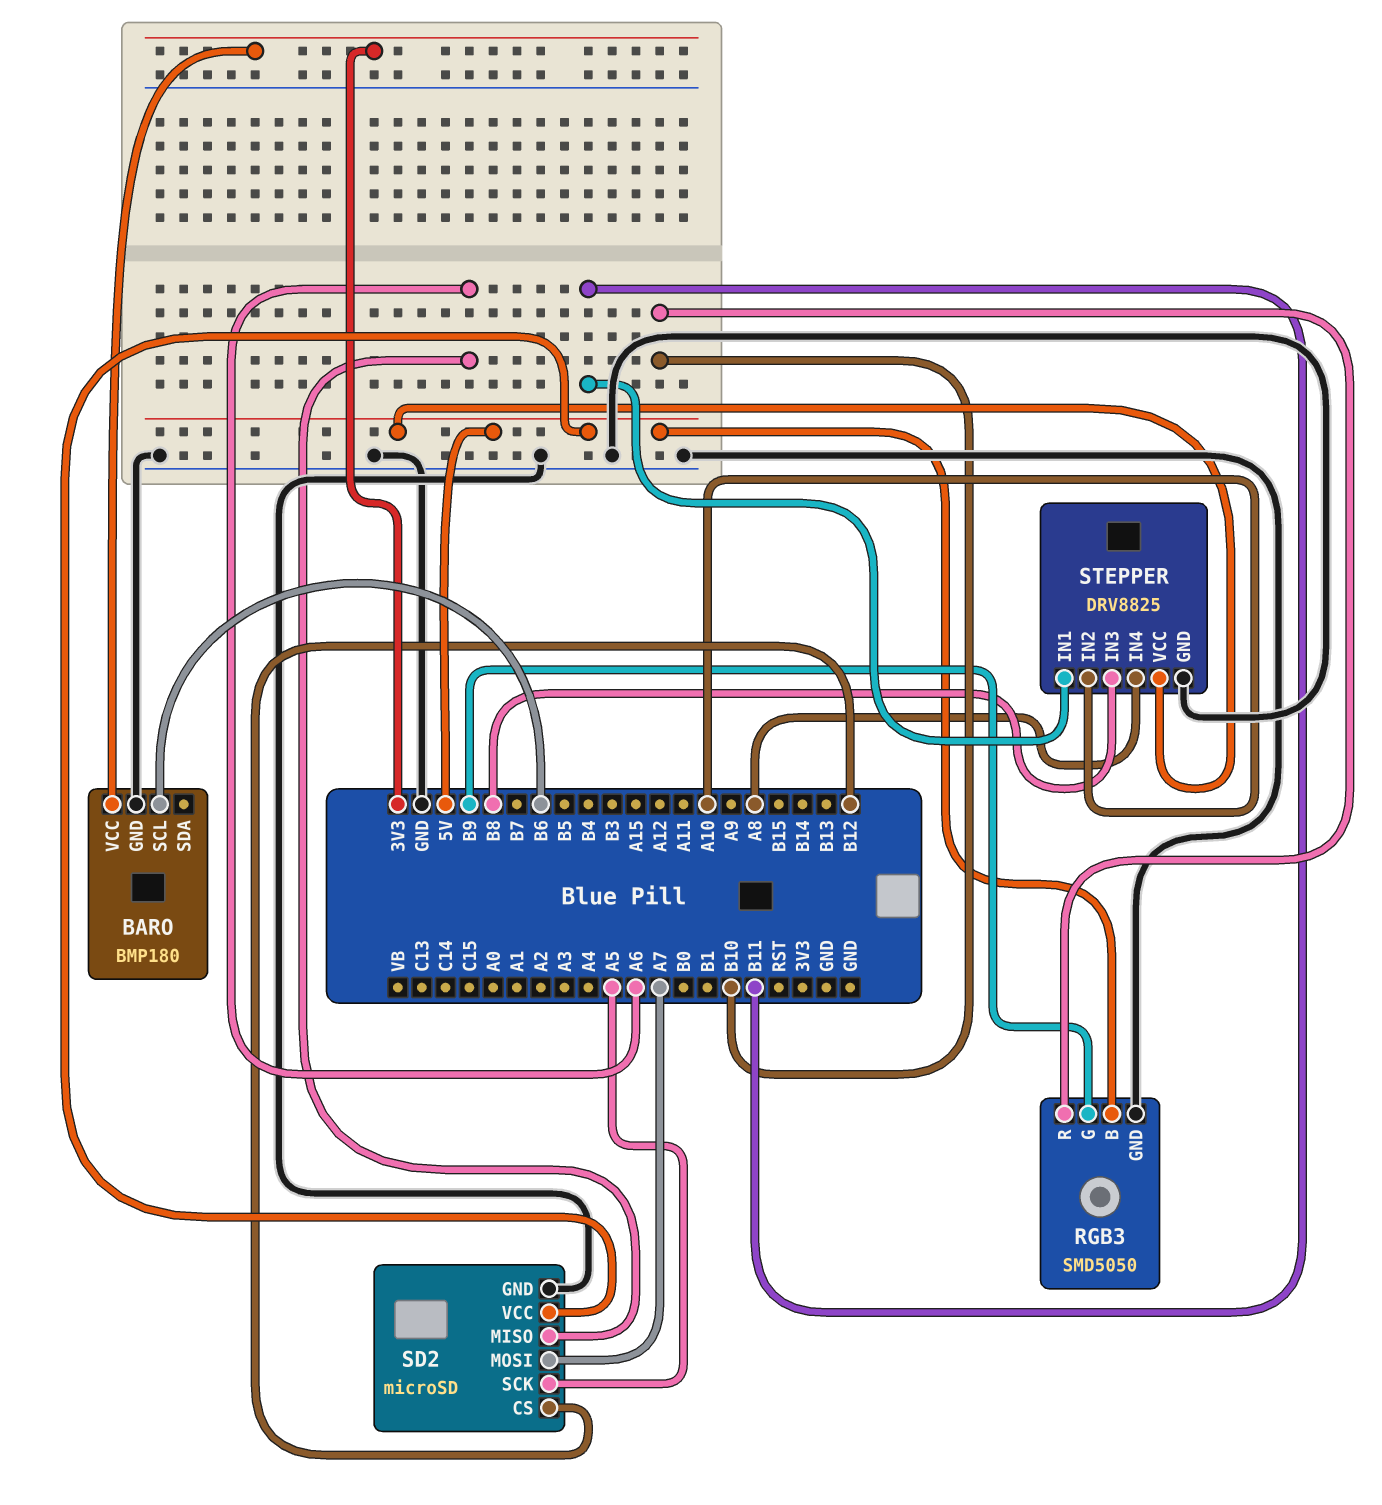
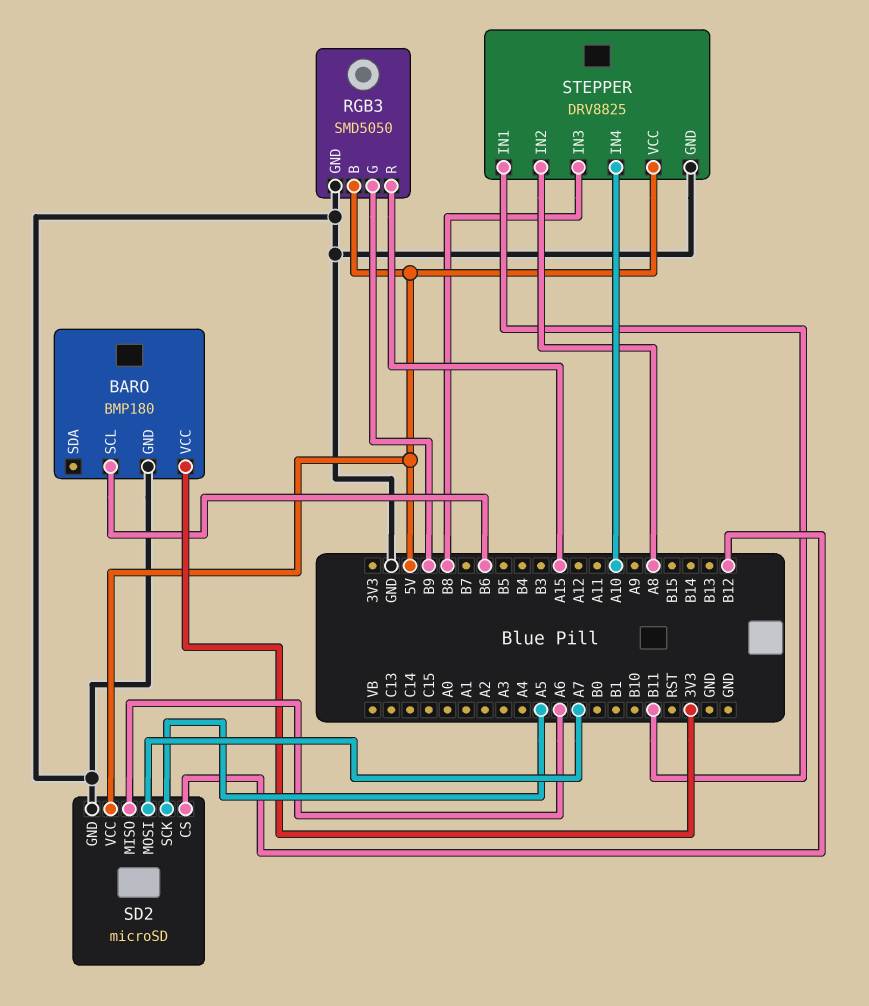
RGB3 pin R: B10 -> A15
STEPPER pin IN2: A10 -> A8
STEPPER pin IN4: A8 -> A10

